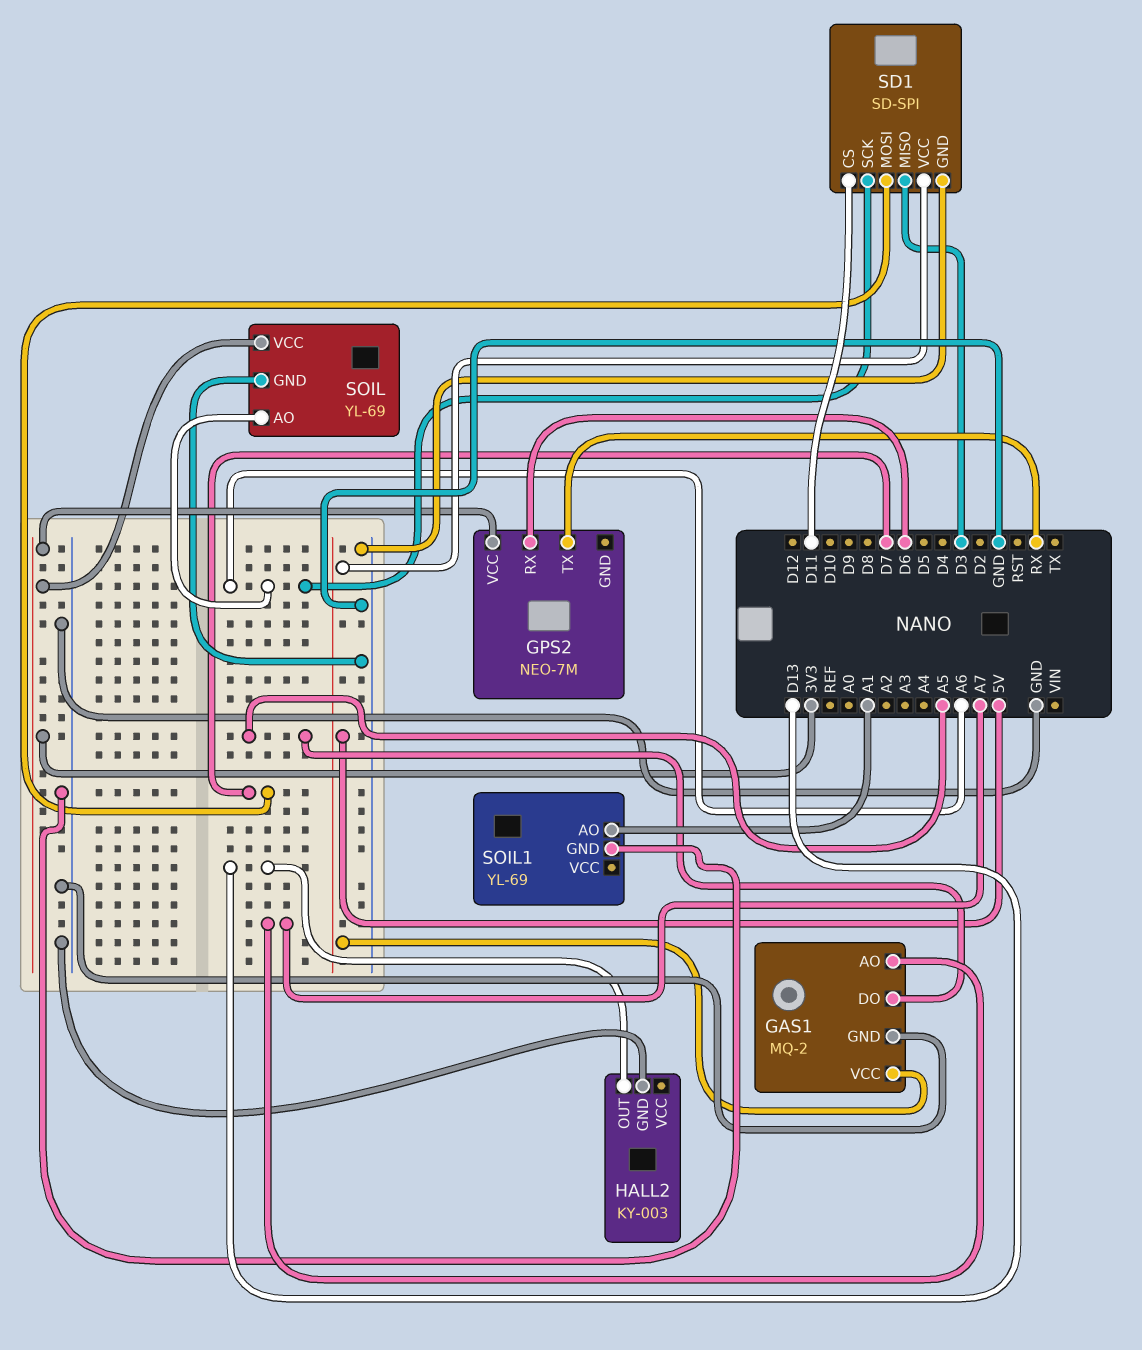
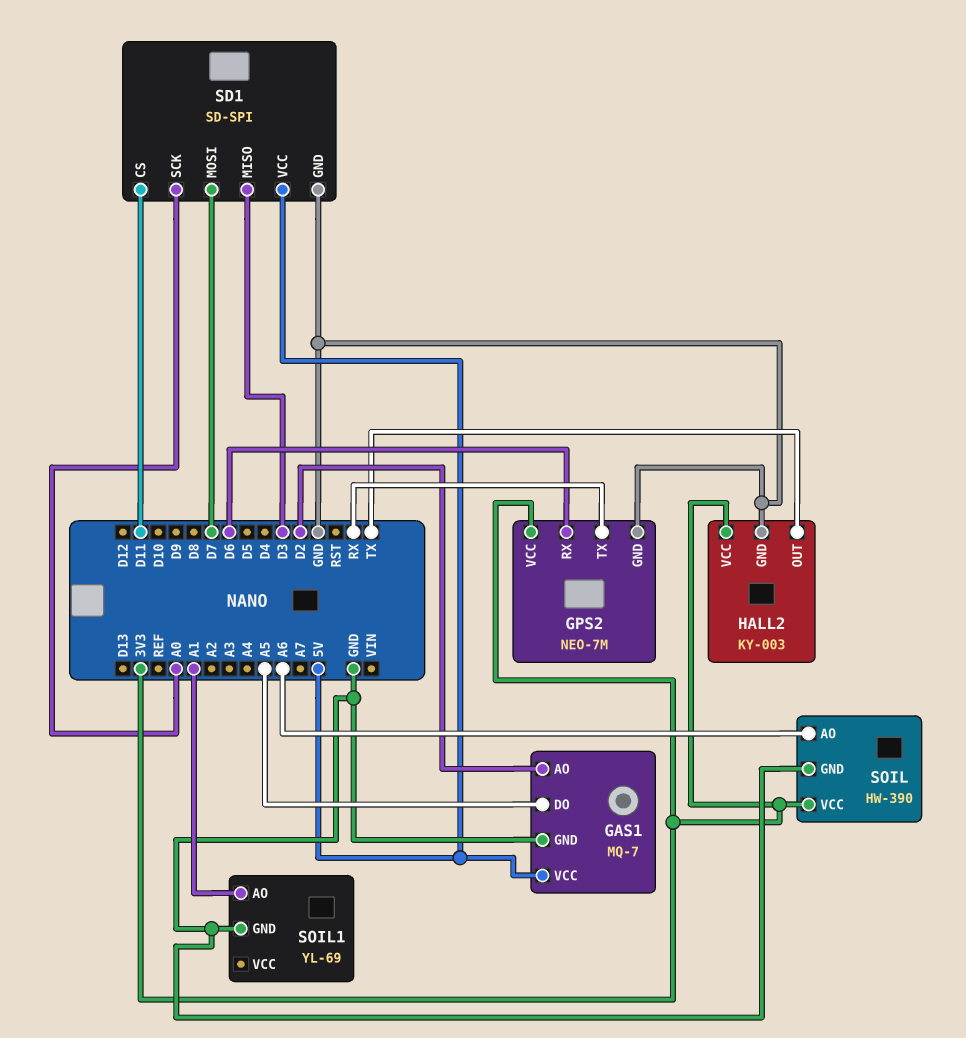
GAS1: MQ-2 -> MQ-7
GAS1 pin AO: A7 -> D2
GPS2 pin GND: none -> GND
HALL2 pin OUT: D13 -> TX
HALL2 pin VCC: none -> 3V3
SD1 pin SCK: A6 -> A0
SOIL: YL-69 -> HW-390

